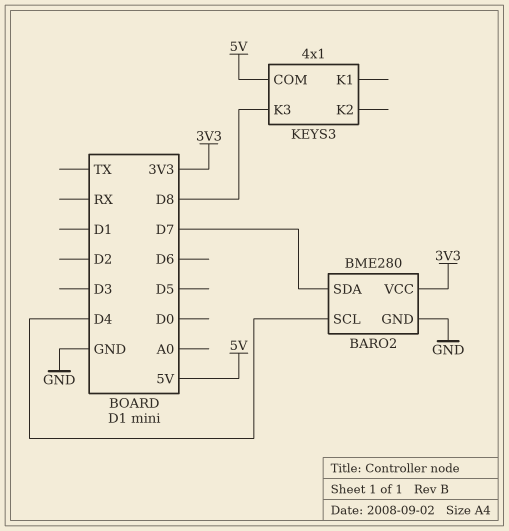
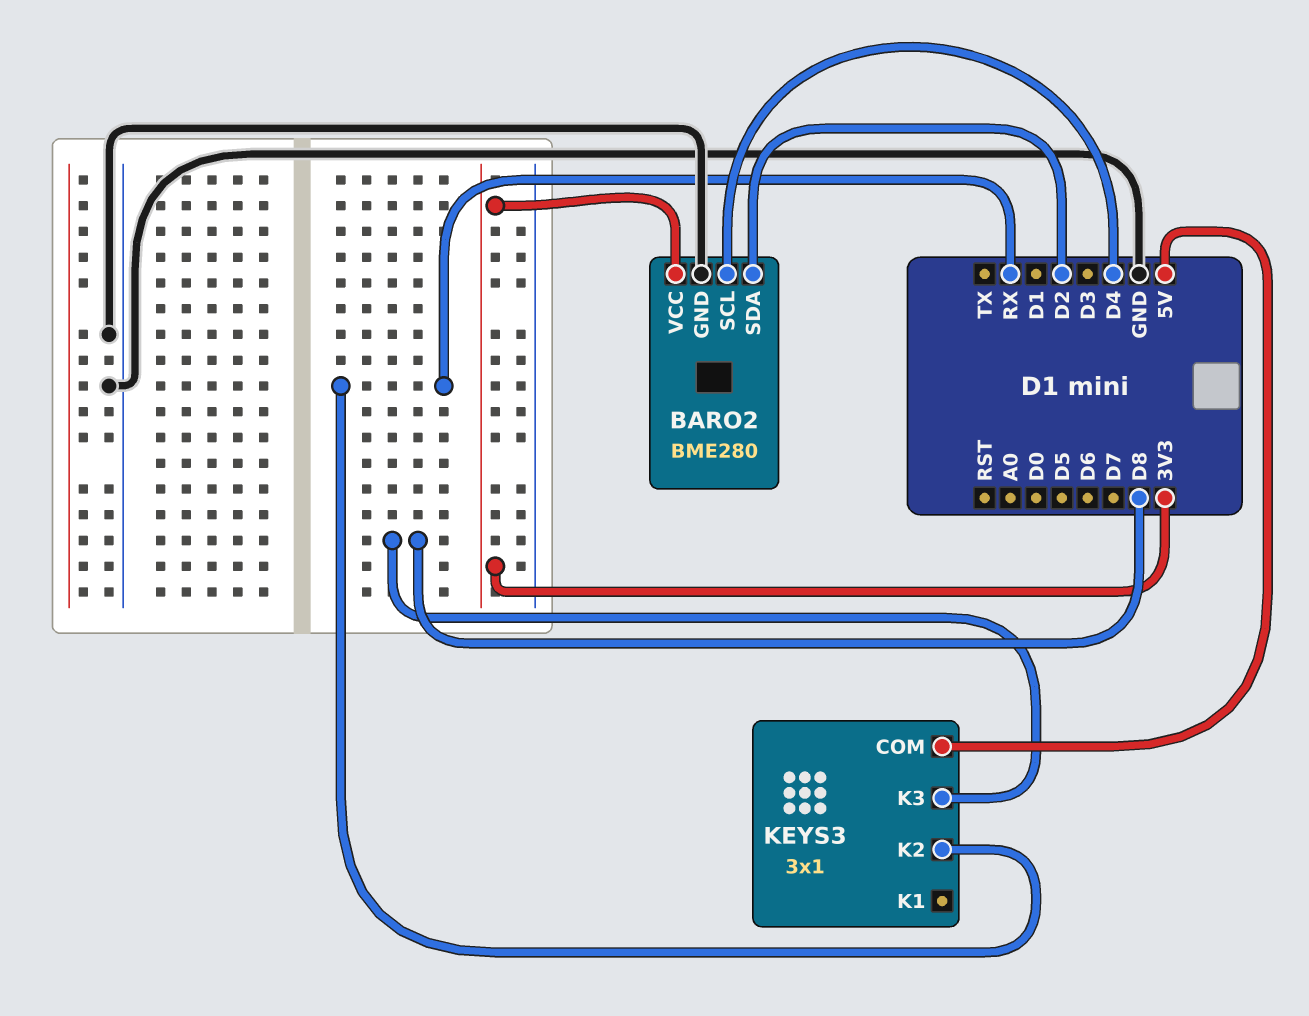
BARO2 pin SDA: D7 -> D2
KEYS3: 4x1 -> 3x1
KEYS3 pin K2: none -> RX

